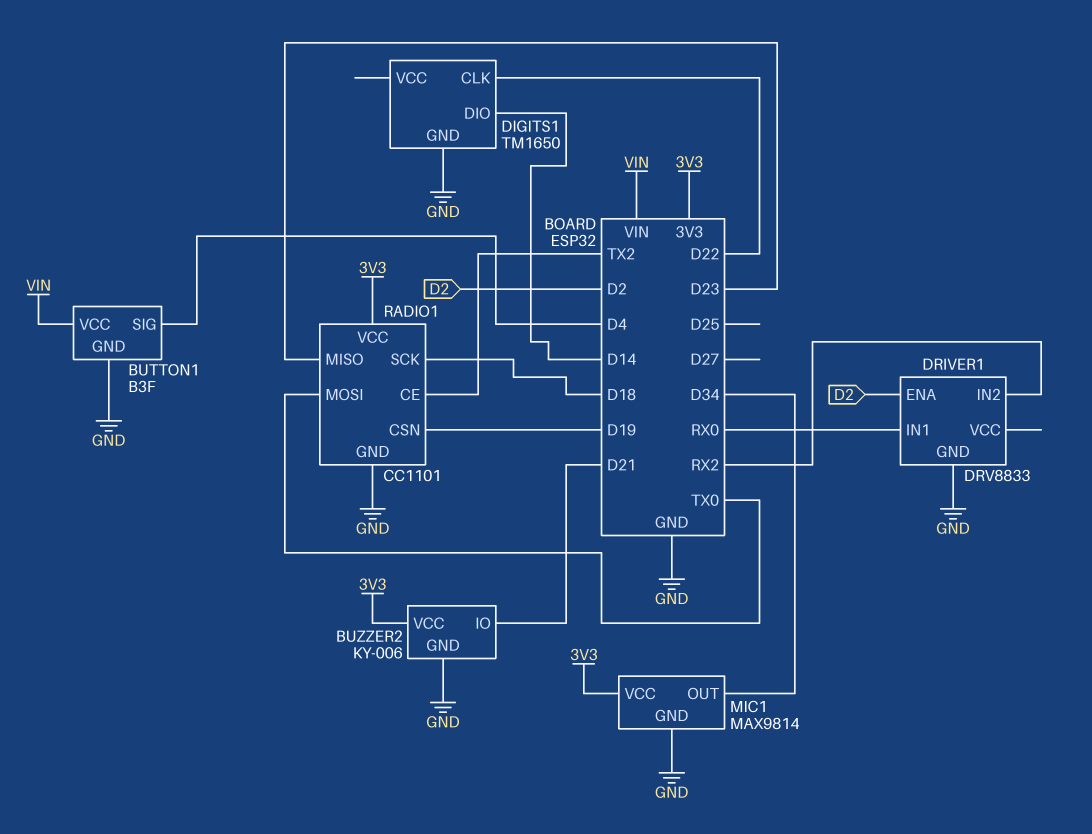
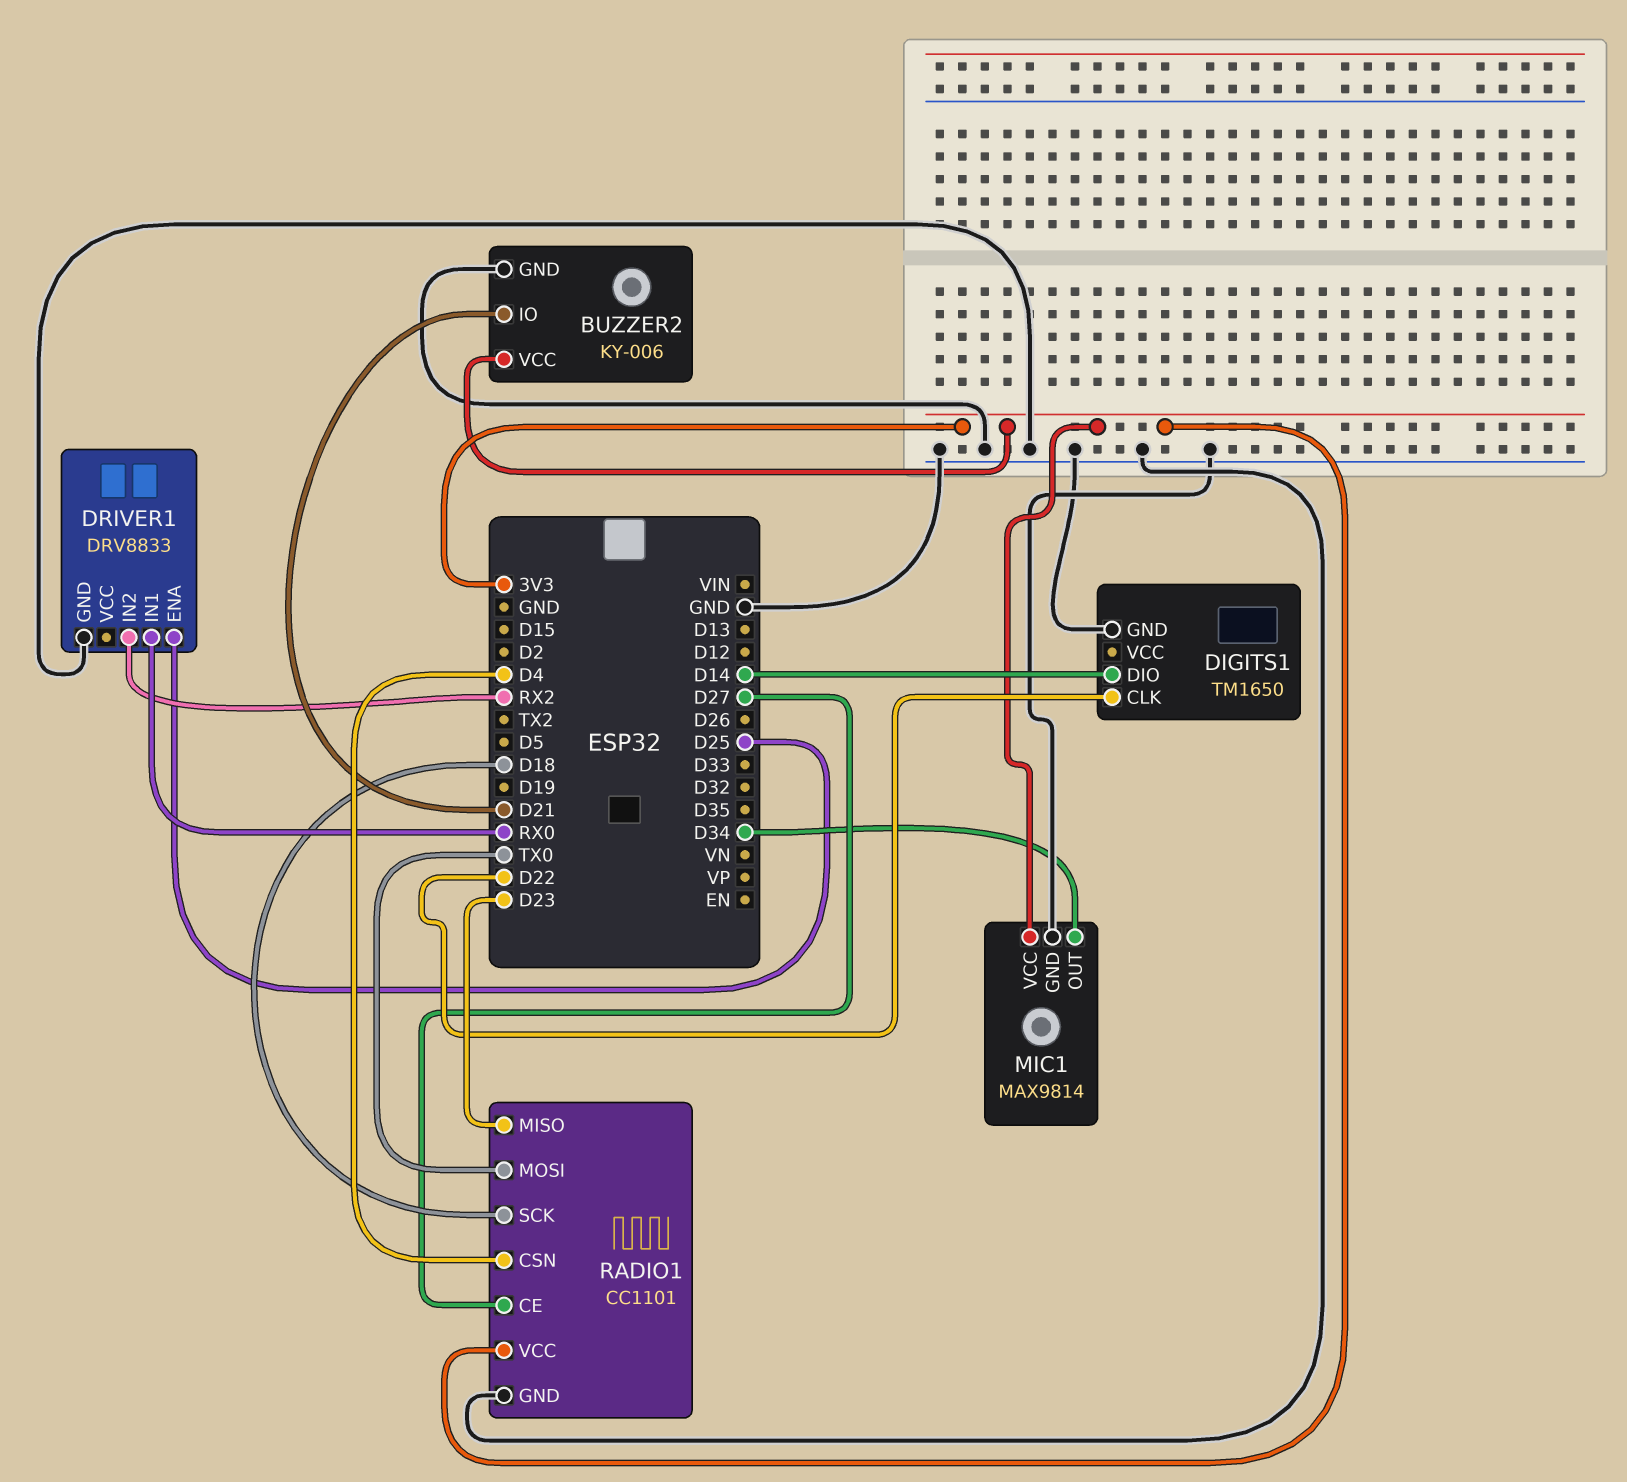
BUTTON1: B3F -> none
BUTTON1 pin GND: GND -> none
BUTTON1 pin SIG: D4 -> none
BUTTON1 pin VCC: VIN -> none
DRIVER1 pin ENA: D2 -> D25
RADIO1 pin CE: TX2 -> D27
RADIO1 pin CSN: D19 -> D4

